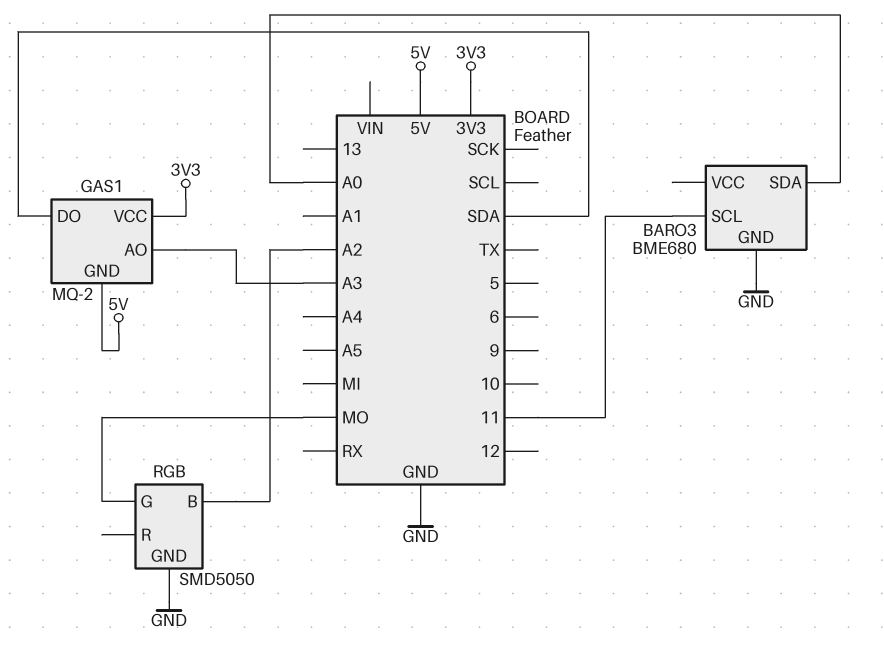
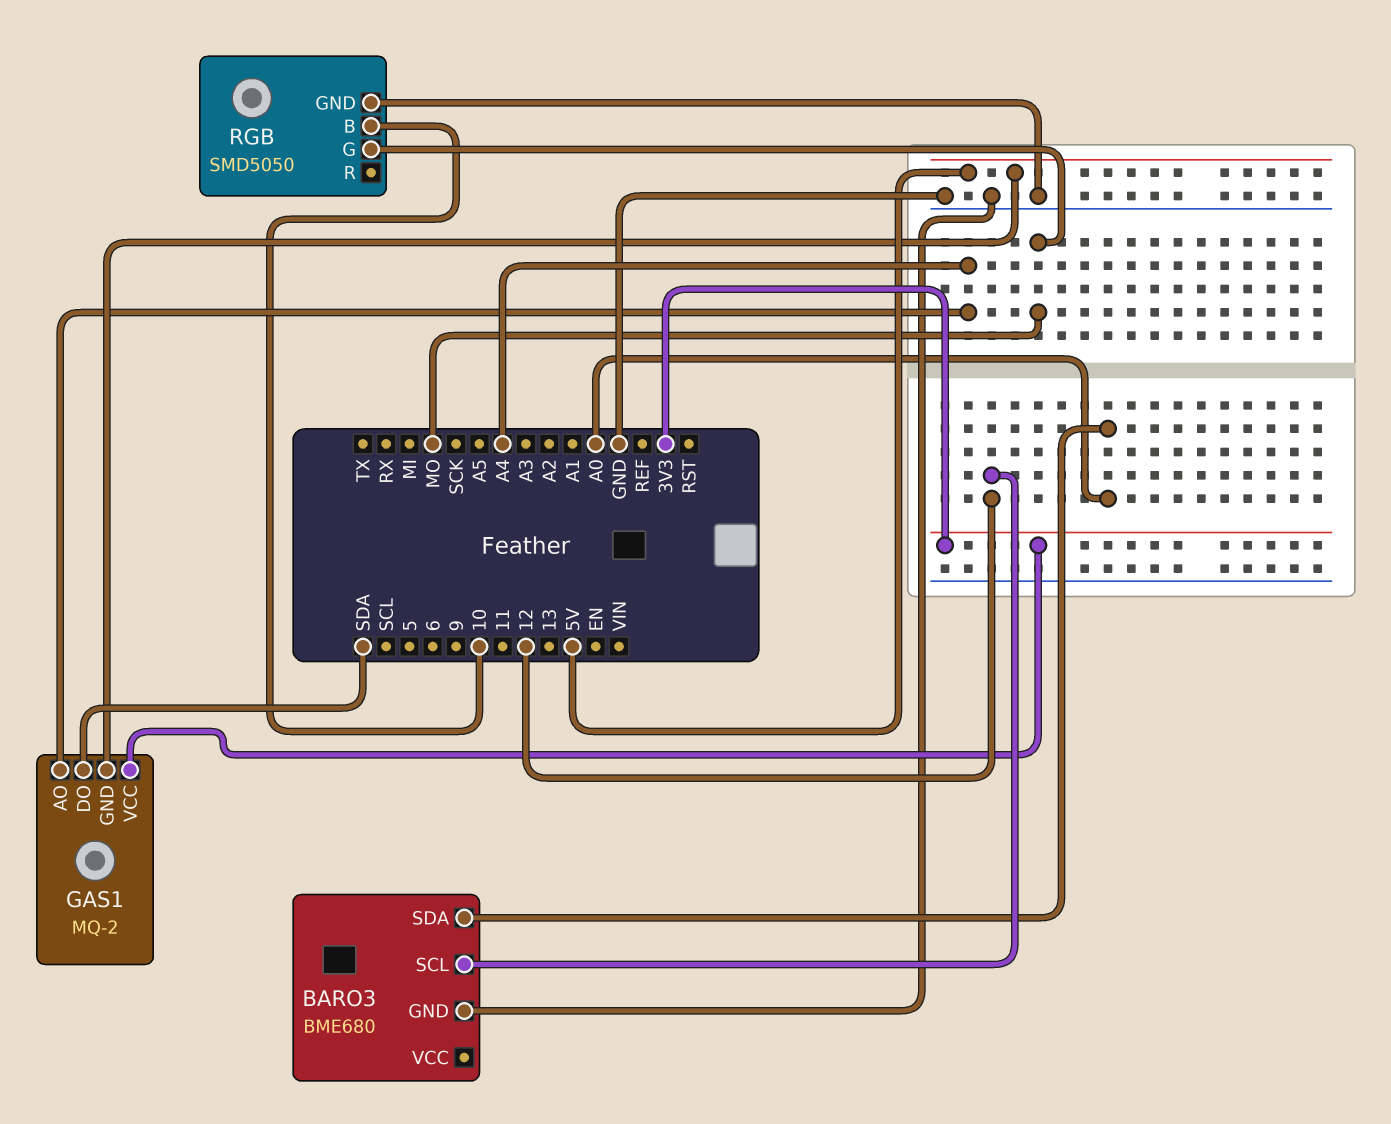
BARO3 pin SCL: 11 -> 12
GAS1 pin AO: A3 -> A4
RGB pin B: A2 -> 10

